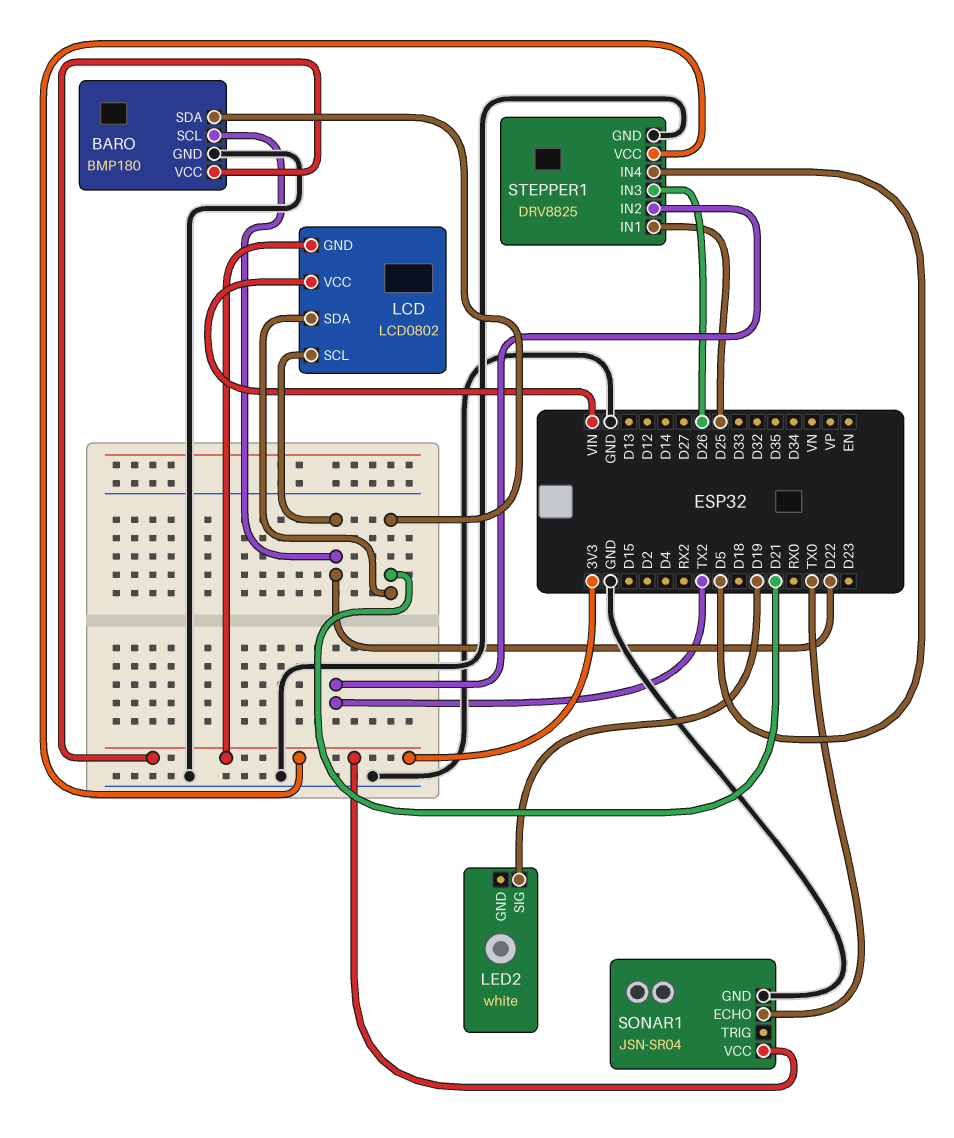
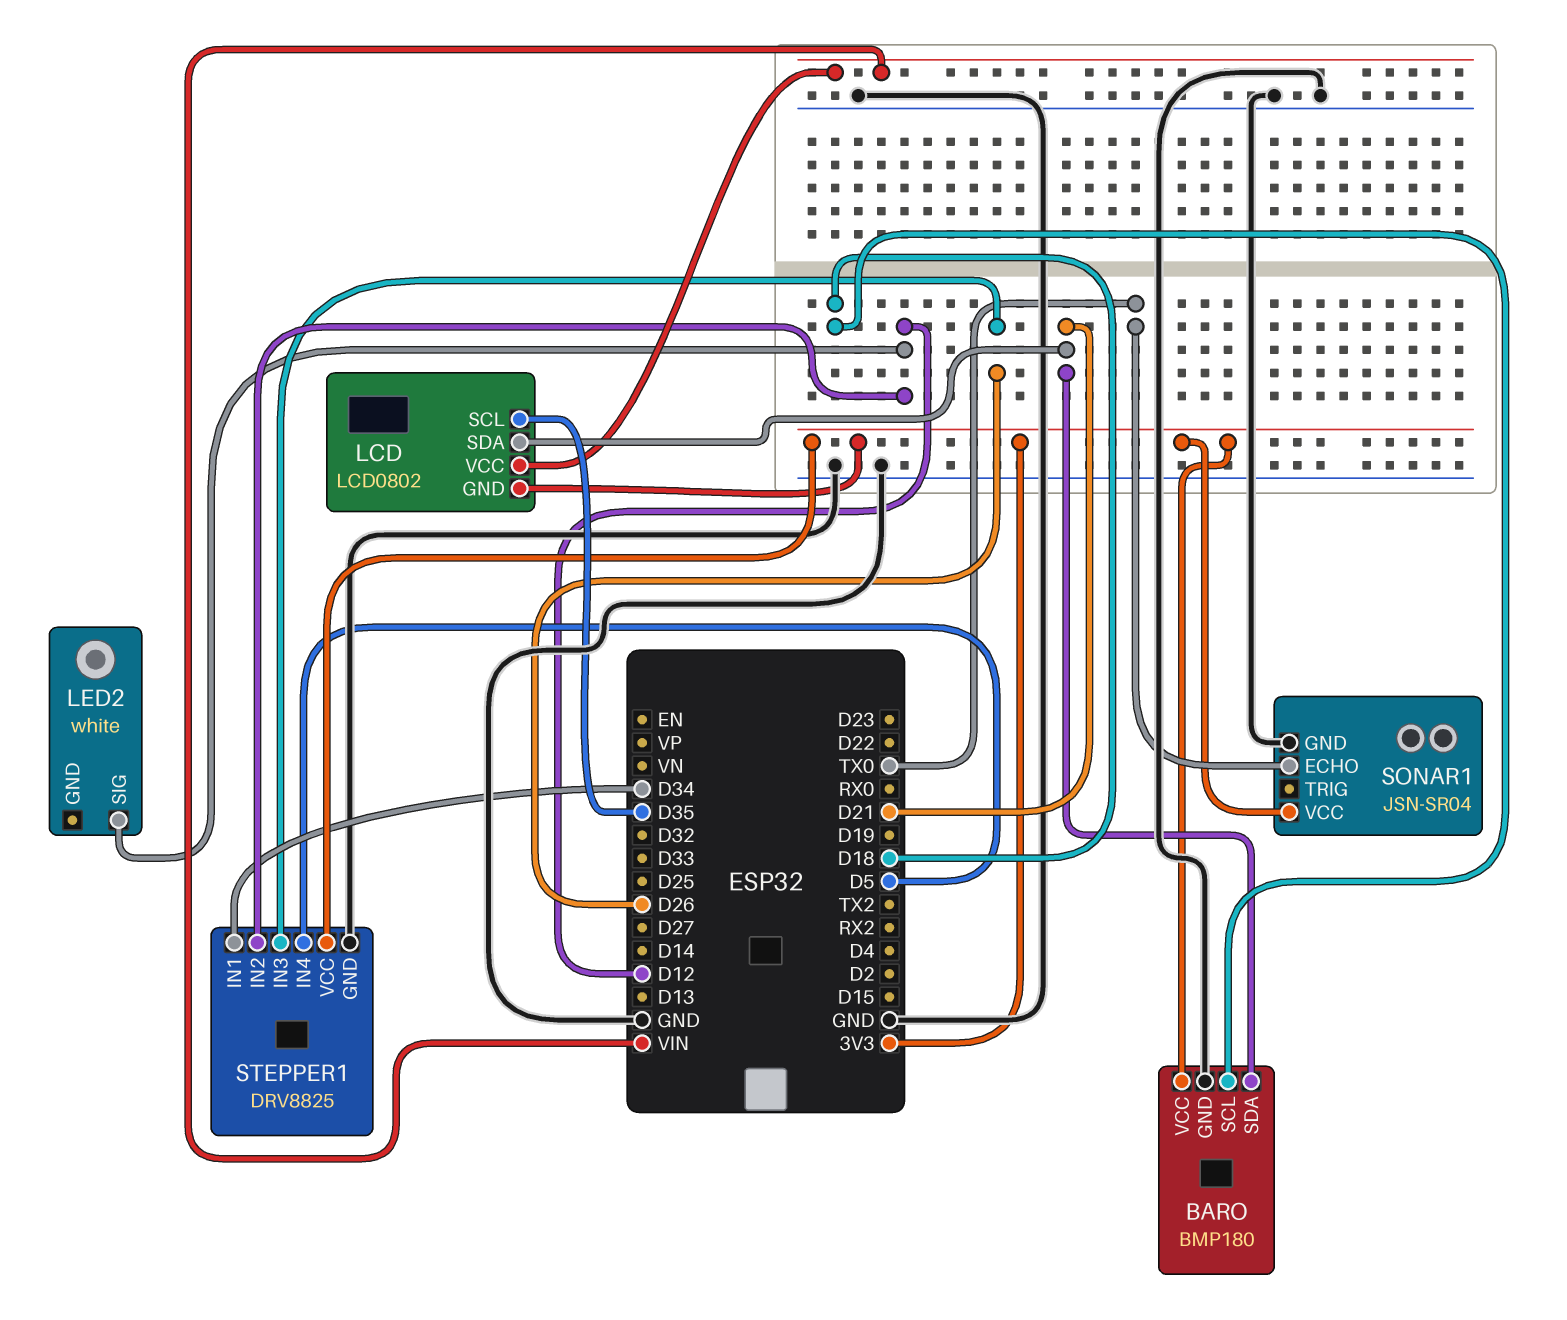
BARO pin SCL: D22 -> D18
LCD pin SCL: D22 -> D35
LED2 pin SIG: D19 -> D12
STEPPER1 pin IN1: D25 -> D34
STEPPER1 pin IN2: TX2 -> D12

